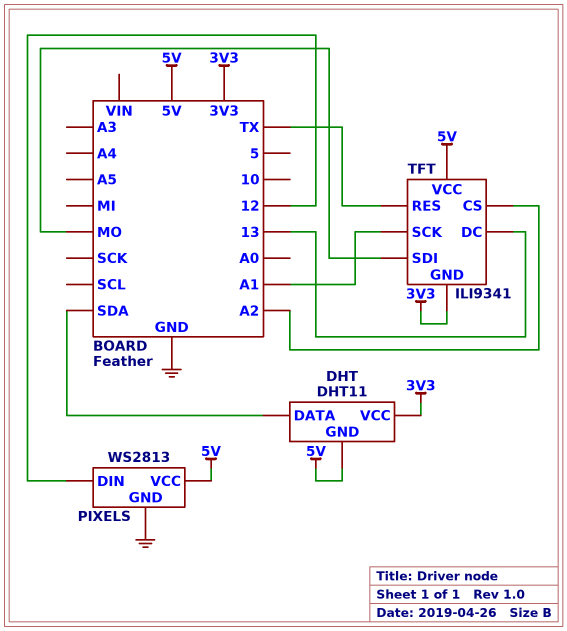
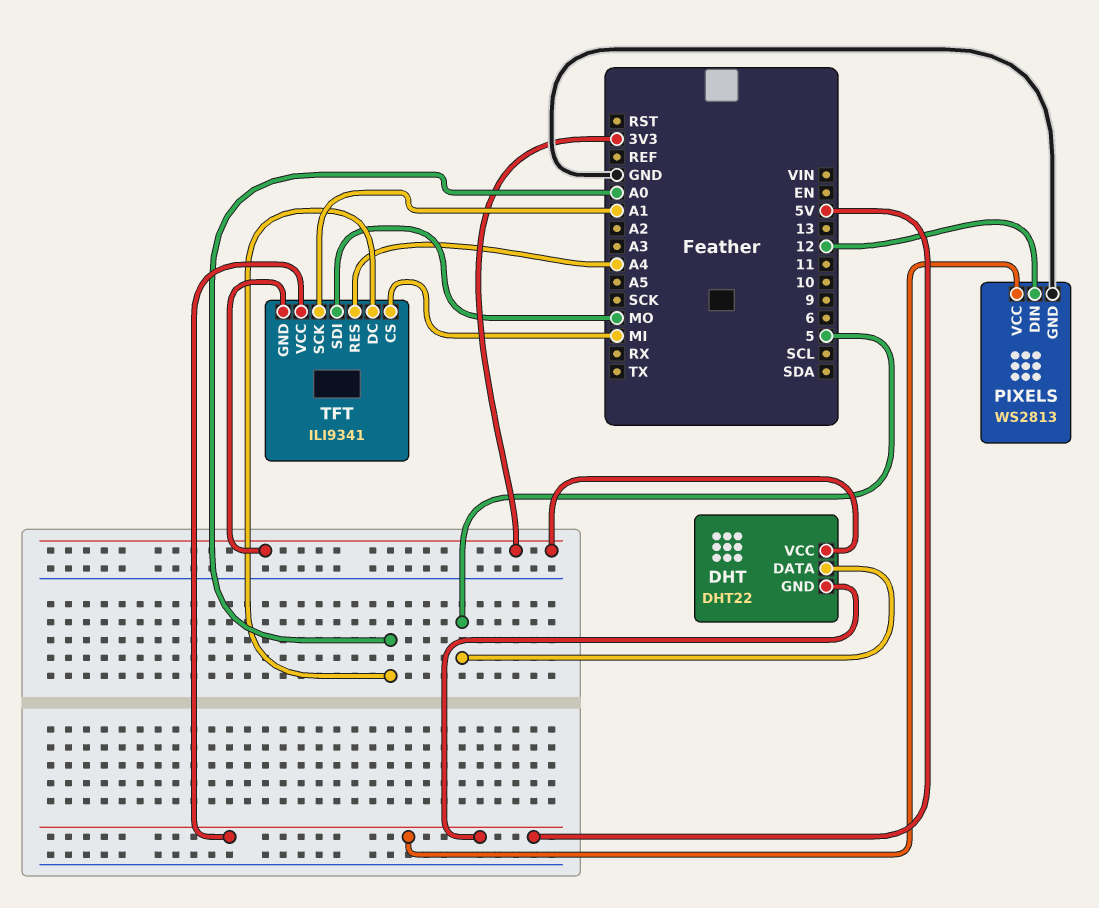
DHT: DHT11 -> DHT22
DHT pin DATA: SDA -> 5
TFT pin CS: A2 -> MI
TFT pin DC: 13 -> A0
TFT pin RES: TX -> A4

